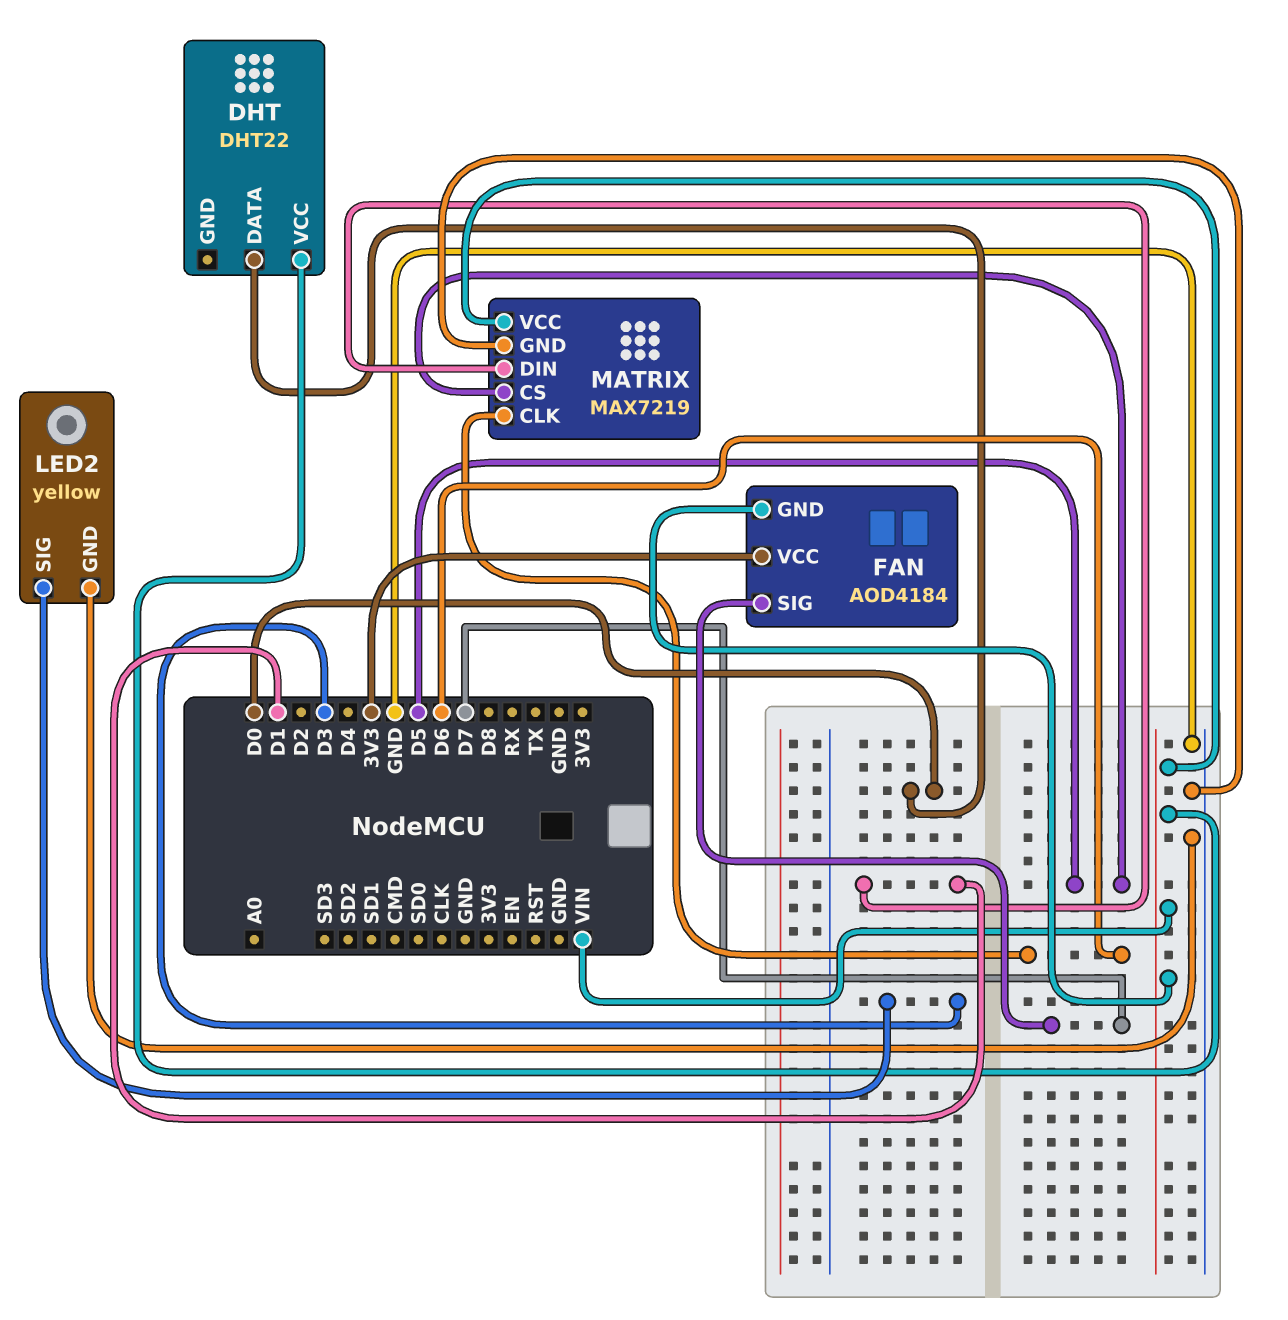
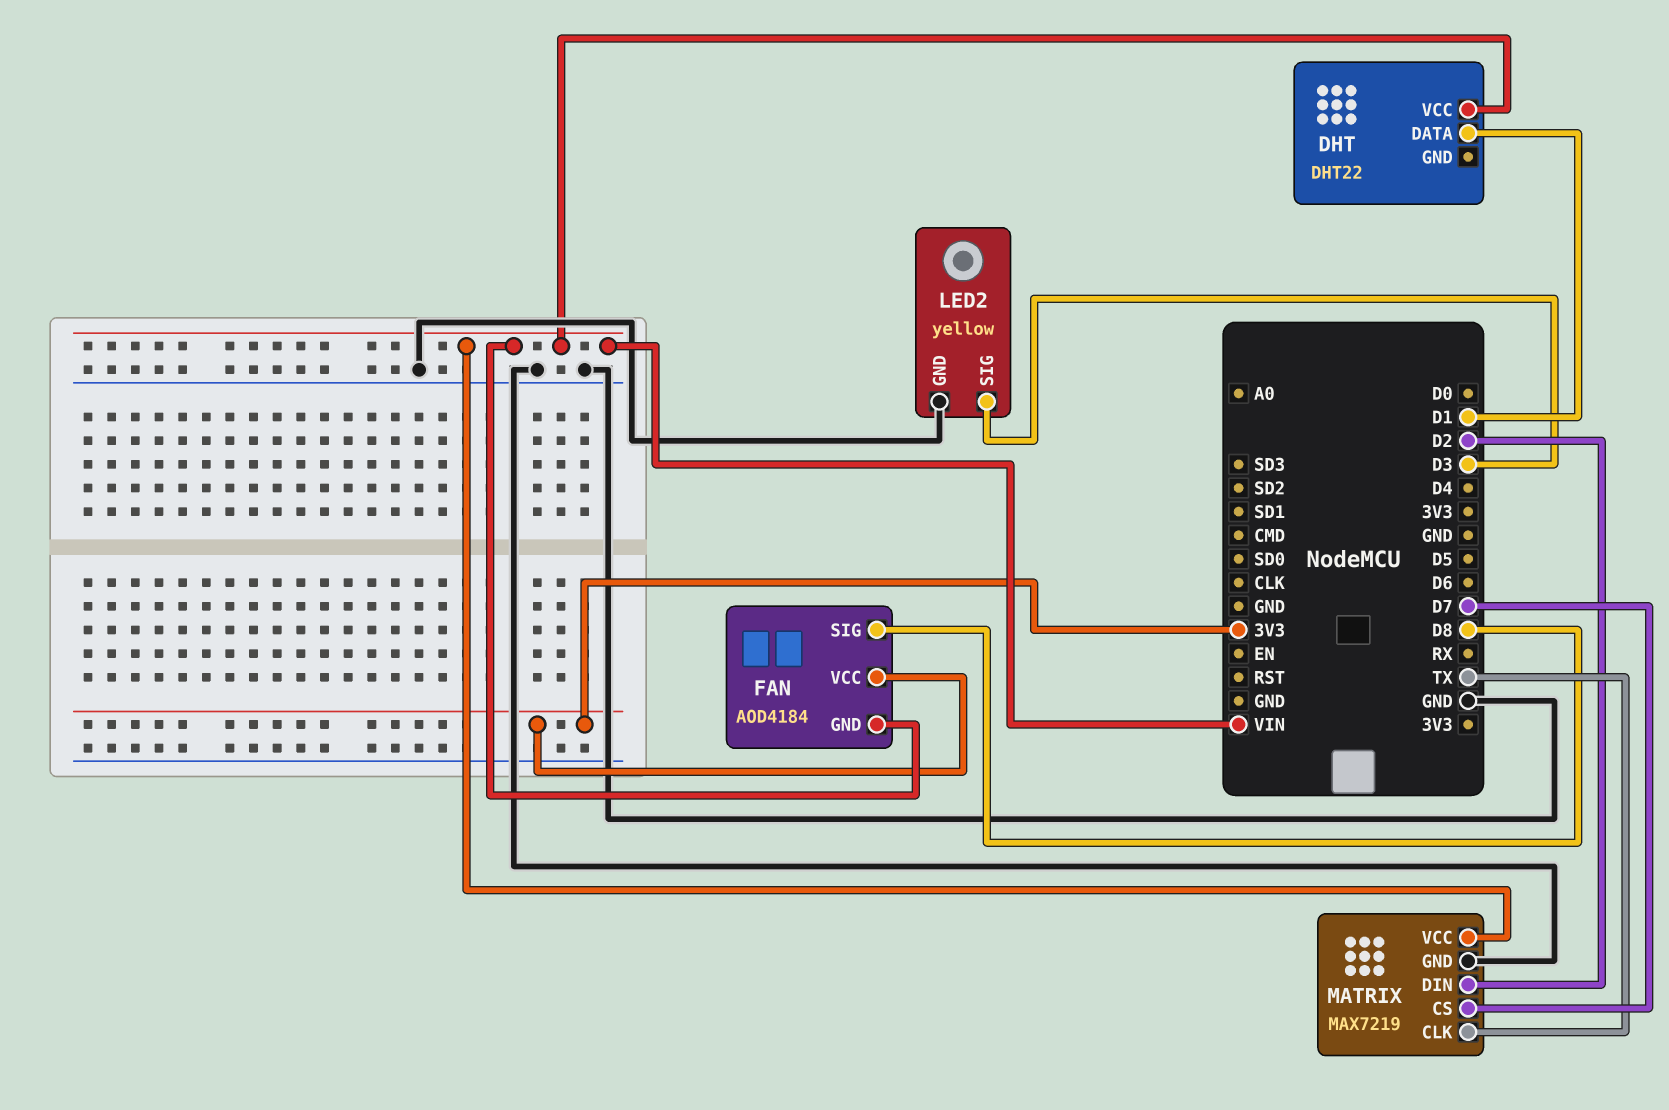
DHT pin DATA: D0 -> D1
FAN pin SIG: D7 -> D8
MATRIX pin CLK: D6 -> TX
MATRIX pin CS: D5 -> D7
MATRIX pin DIN: D1 -> D2

